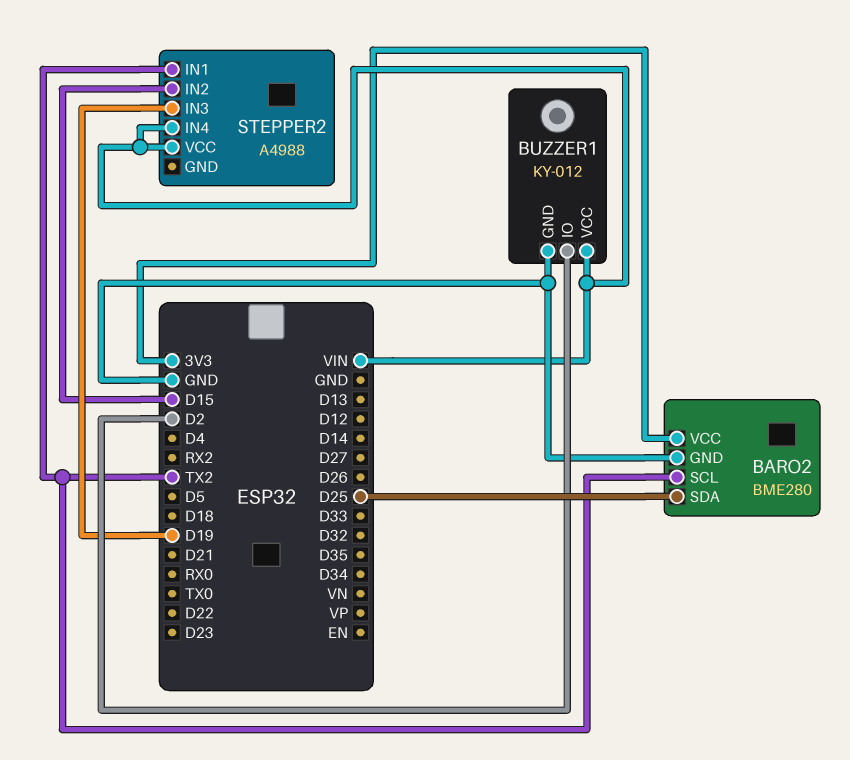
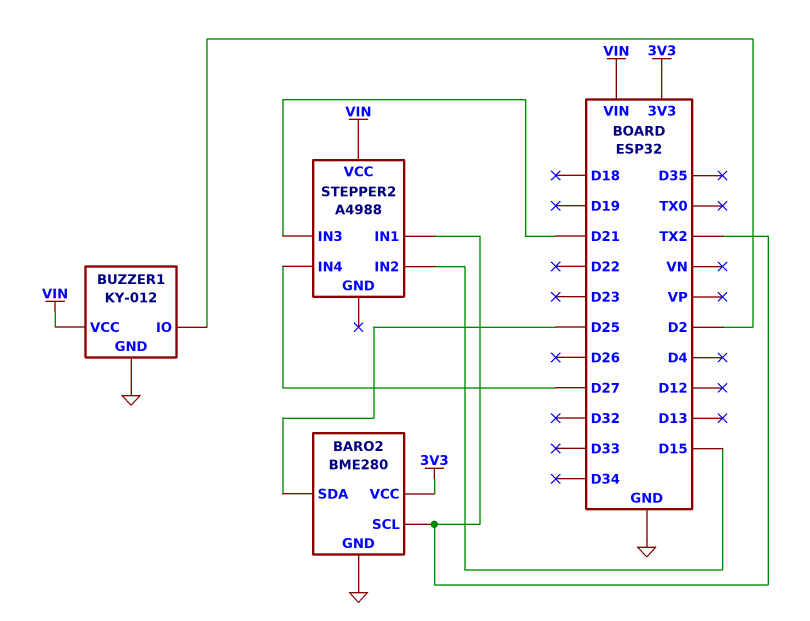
STEPPER2 pin IN3: D19 -> D21
STEPPER2 pin IN4: VIN -> D27

